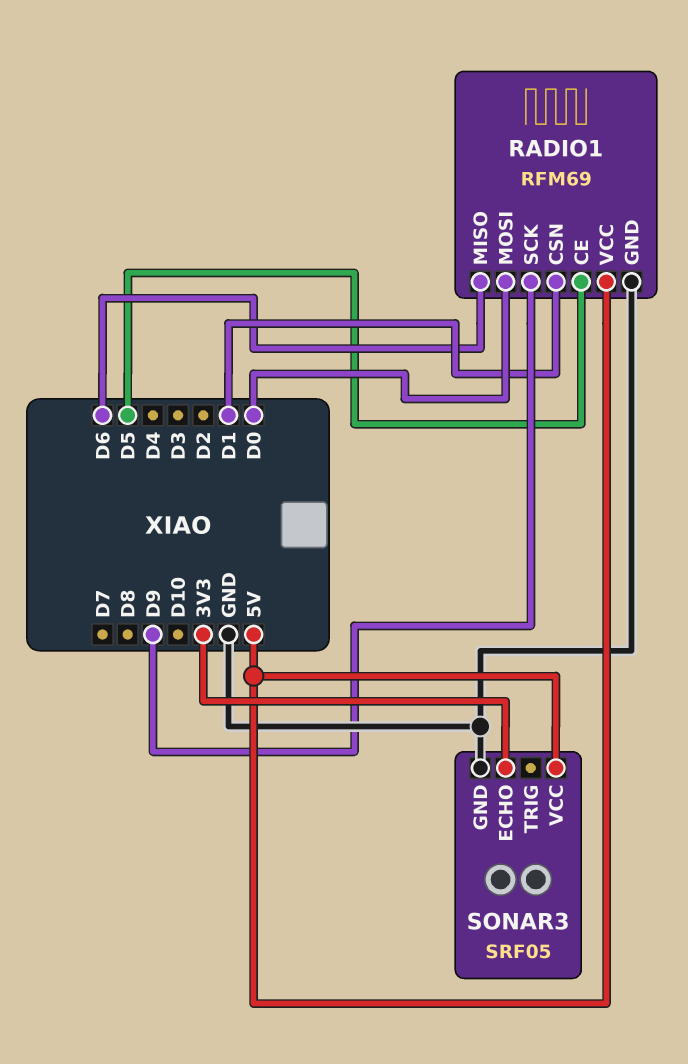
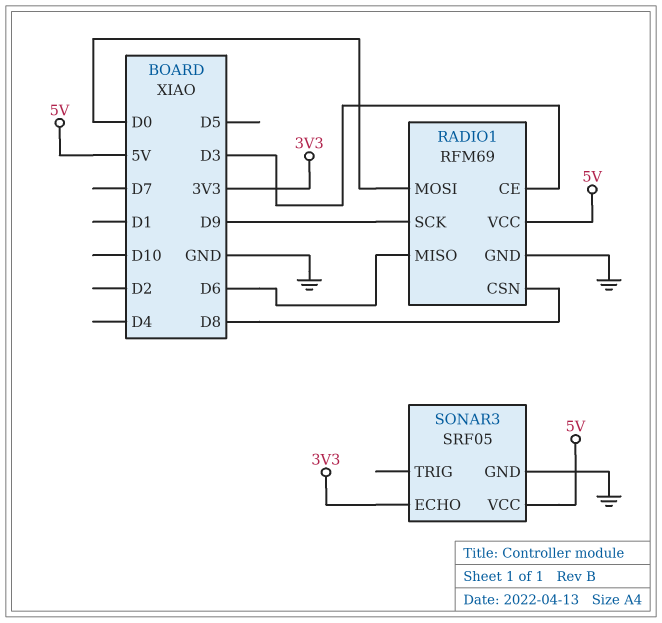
RADIO1 pin CE: D5 -> D3
RADIO1 pin CSN: D1 -> D8

